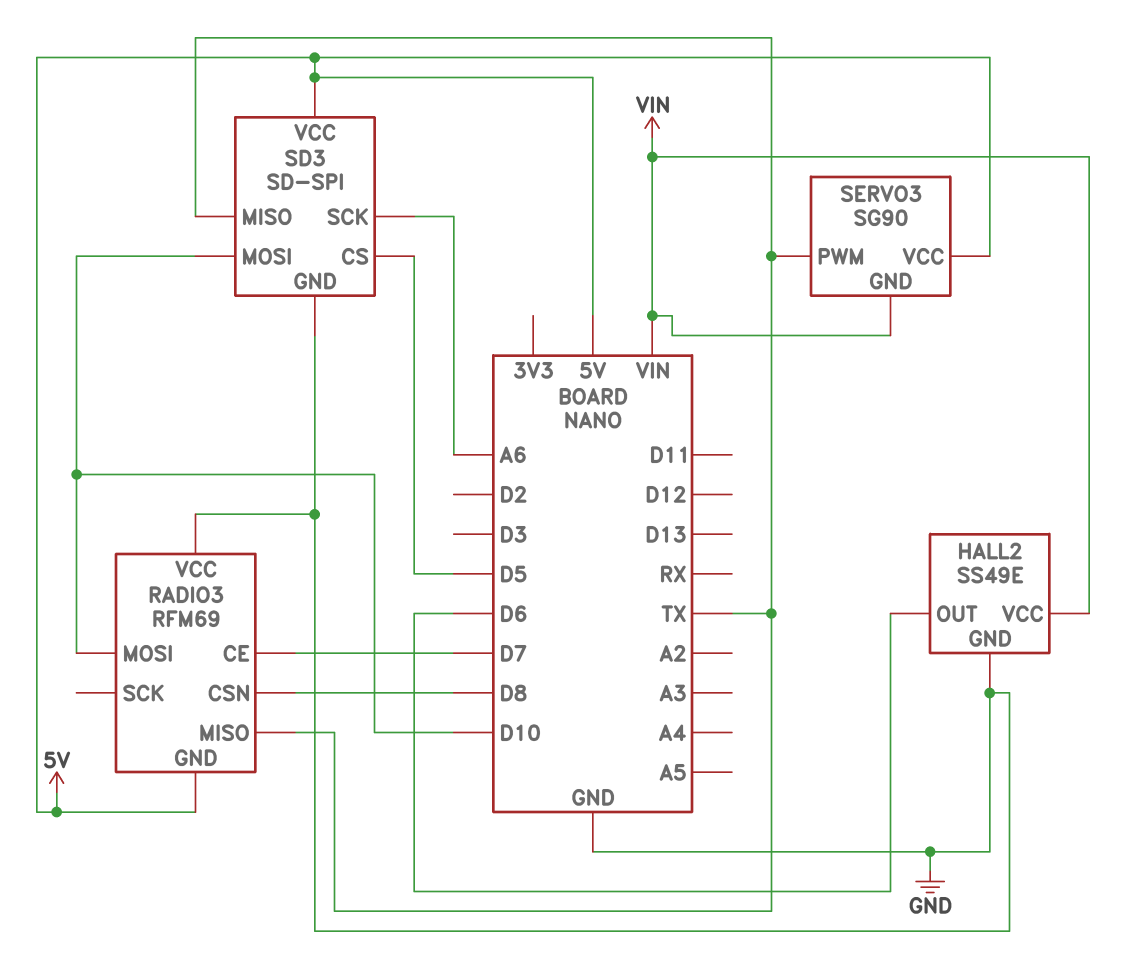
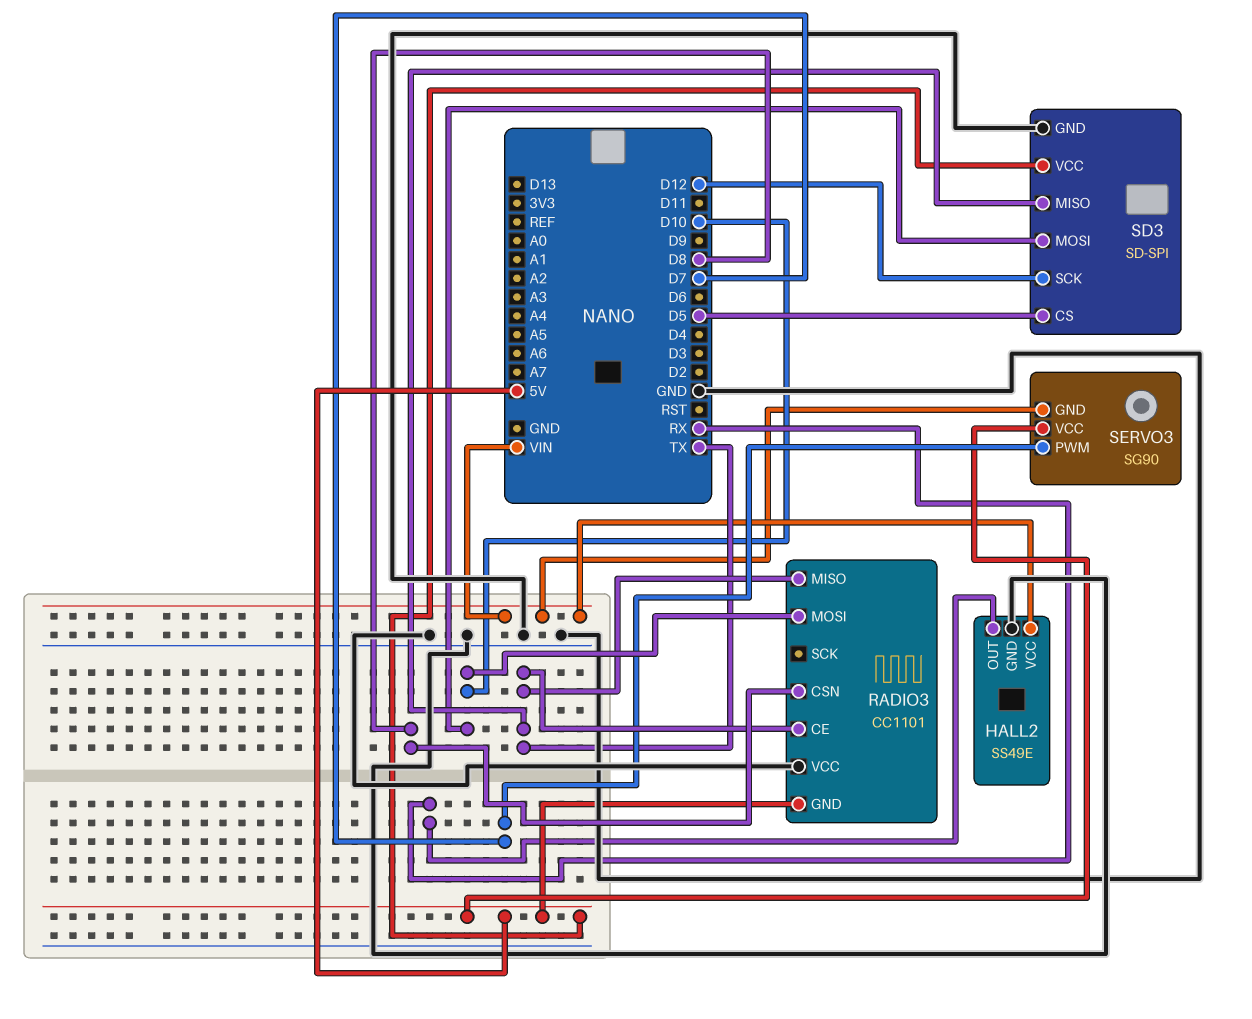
HALL2 pin OUT: D6 -> RX
RADIO3: RFM69 -> CC1101
RADIO3 pin CE: D7 -> TX
SD3 pin SCK: A6 -> D12
SERVO3 pin PWM: TX -> D7

